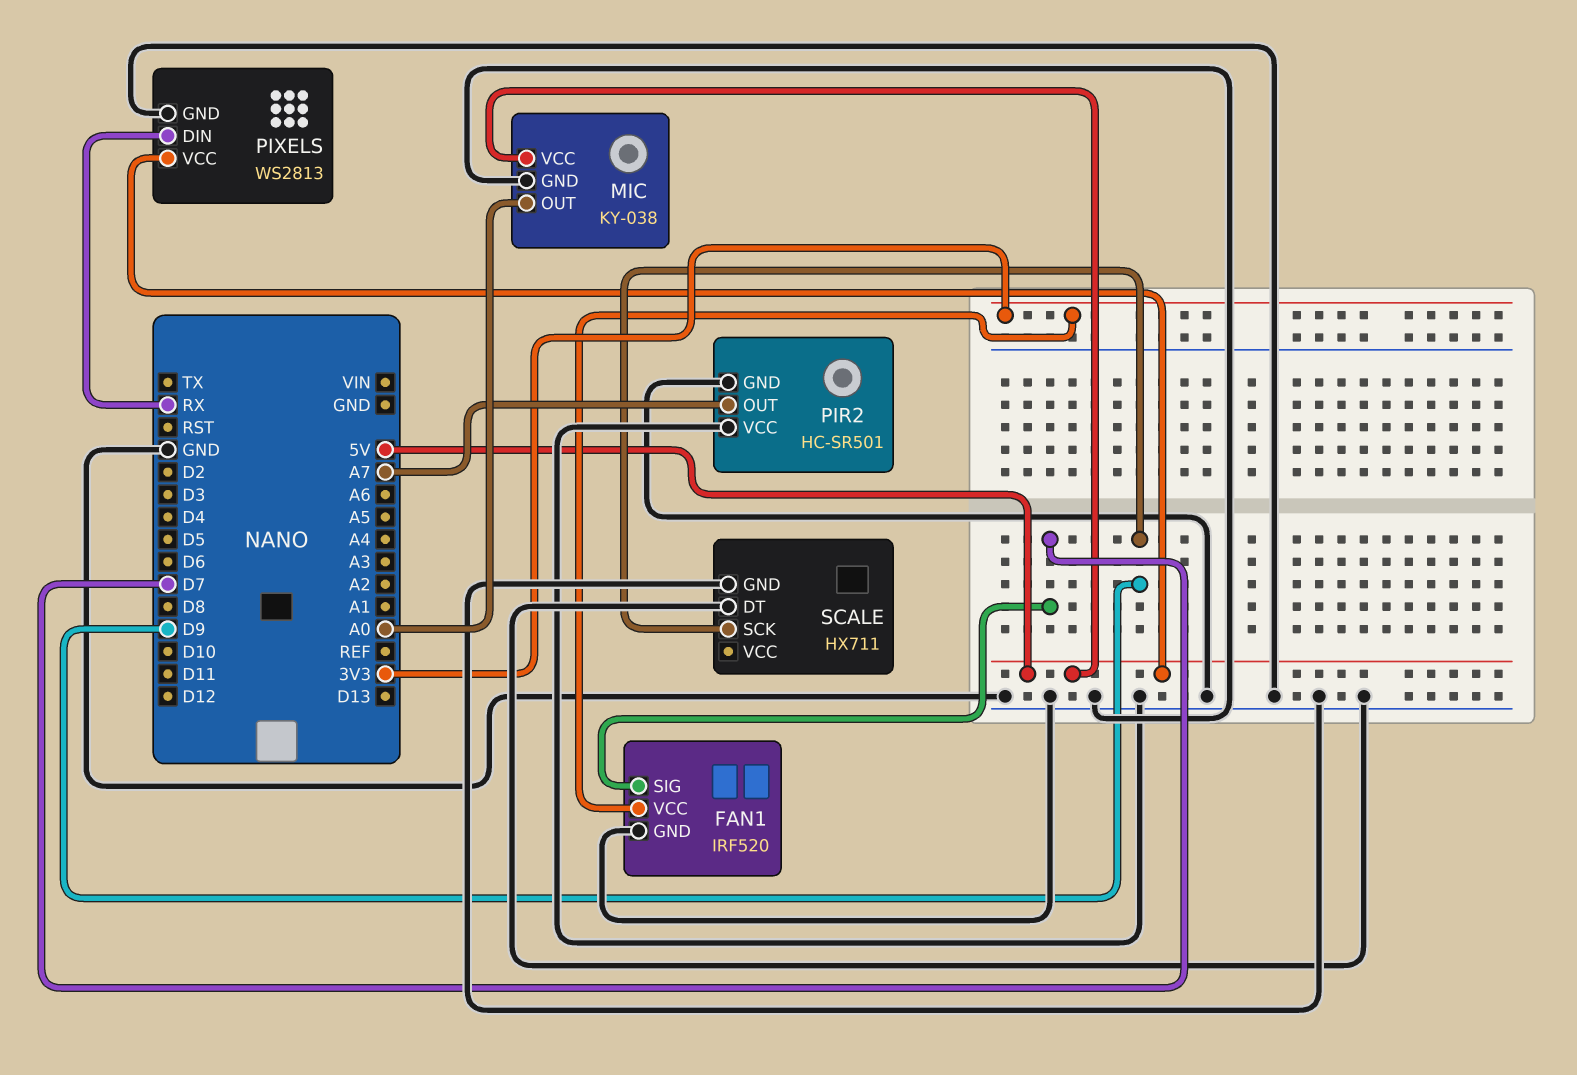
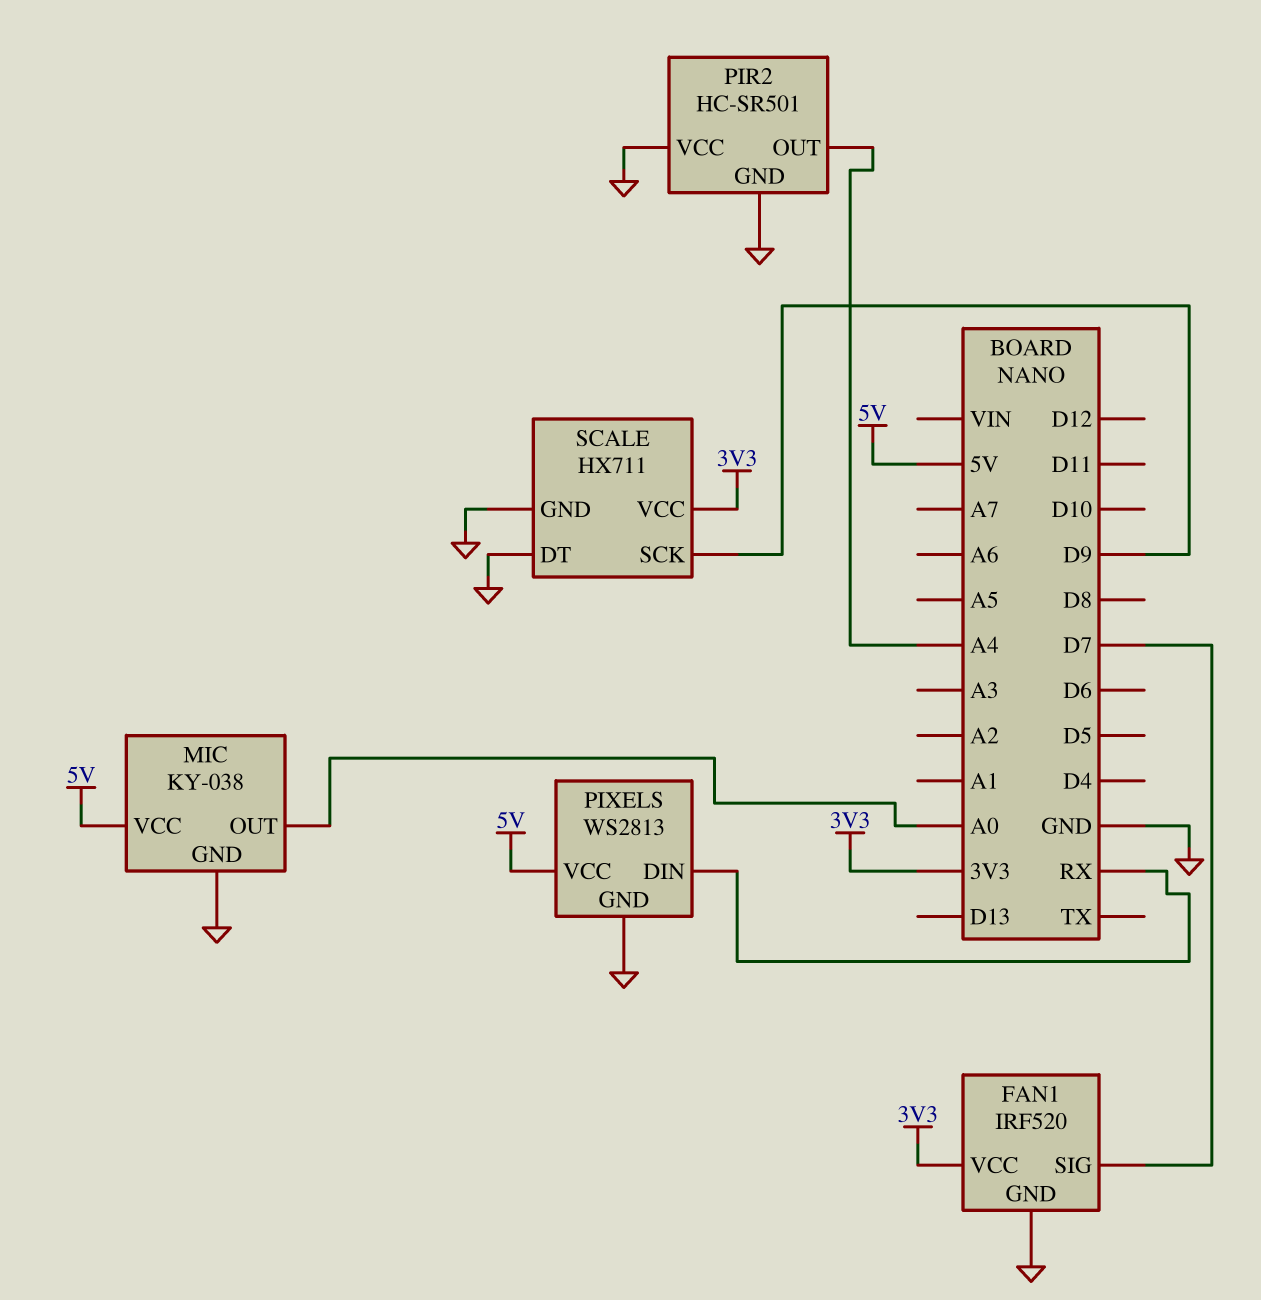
PIR2 pin OUT: A7 -> A4
SCALE pin VCC: none -> 3V3

